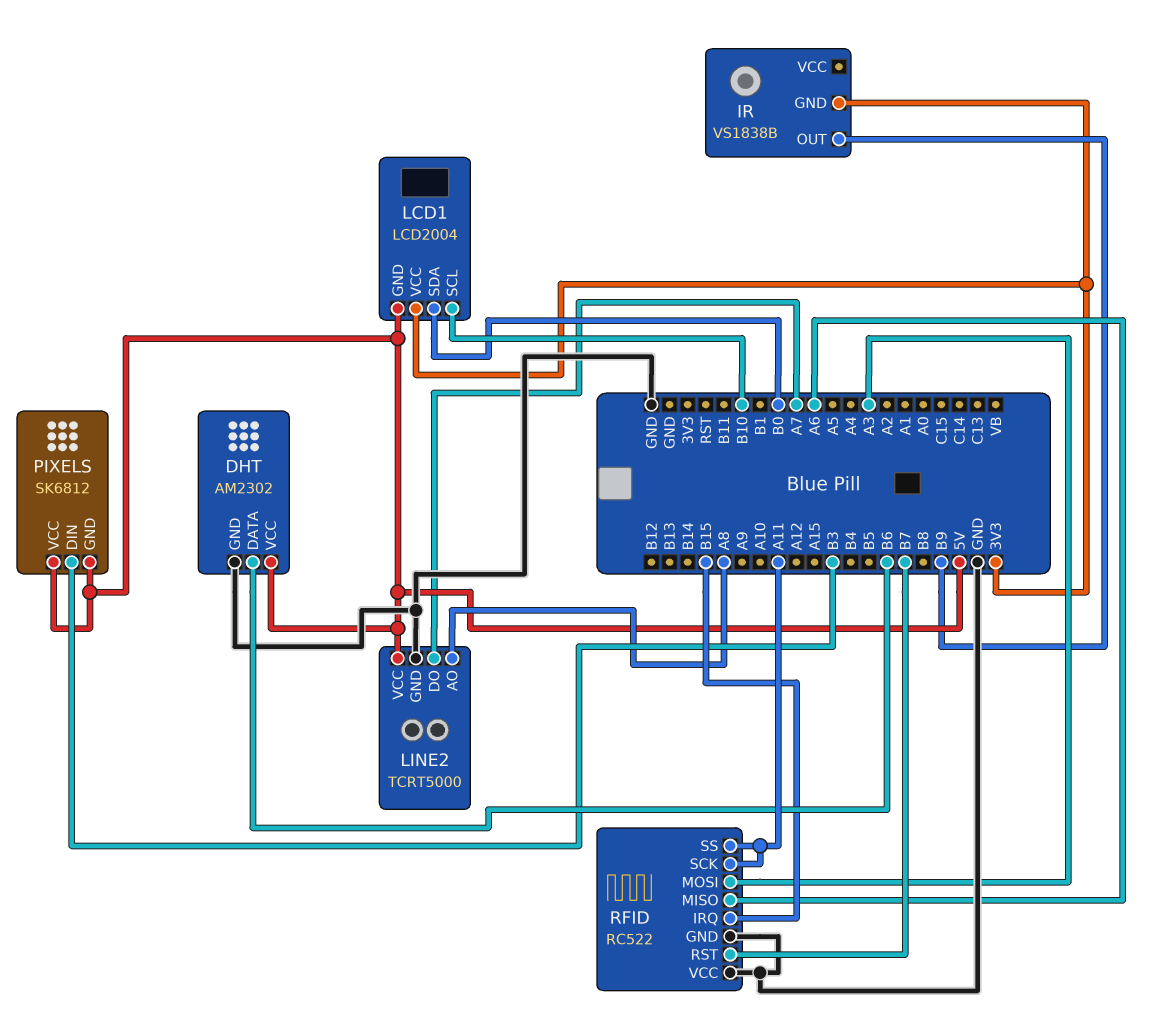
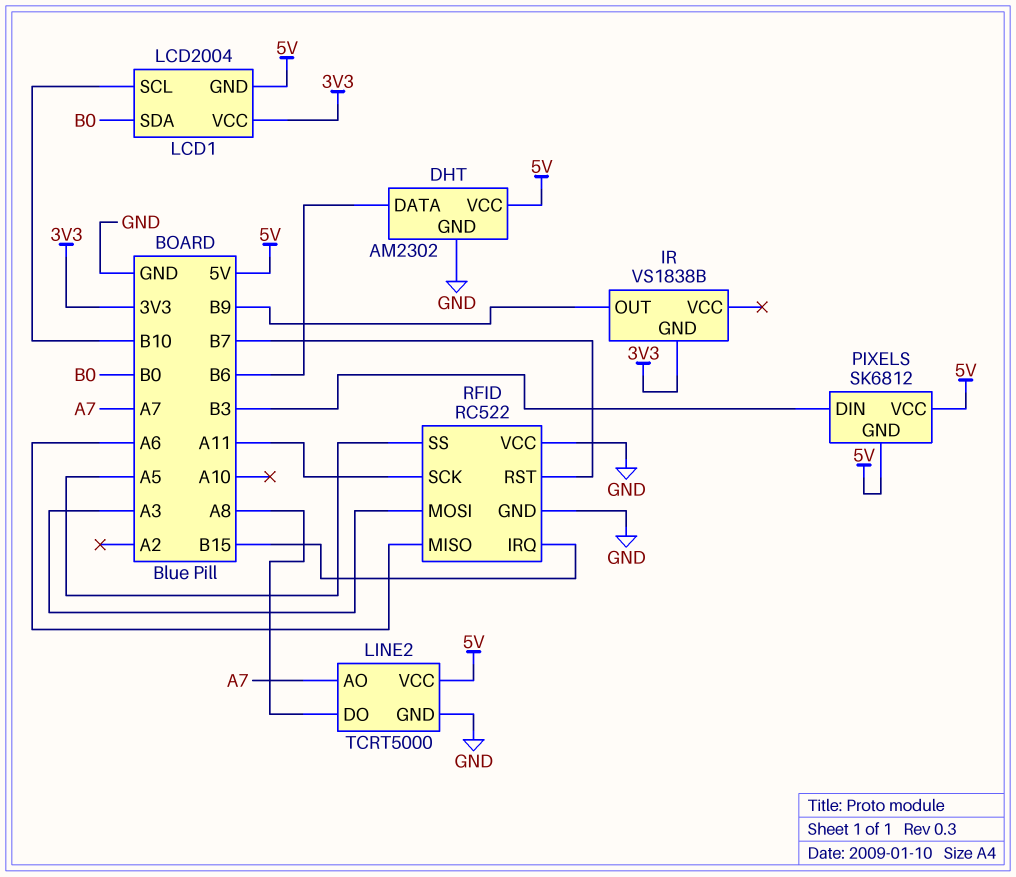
LINE2 pin AO: A8 -> A7
LINE2 pin DO: A7 -> A8
RFID pin SS: A11 -> A5

